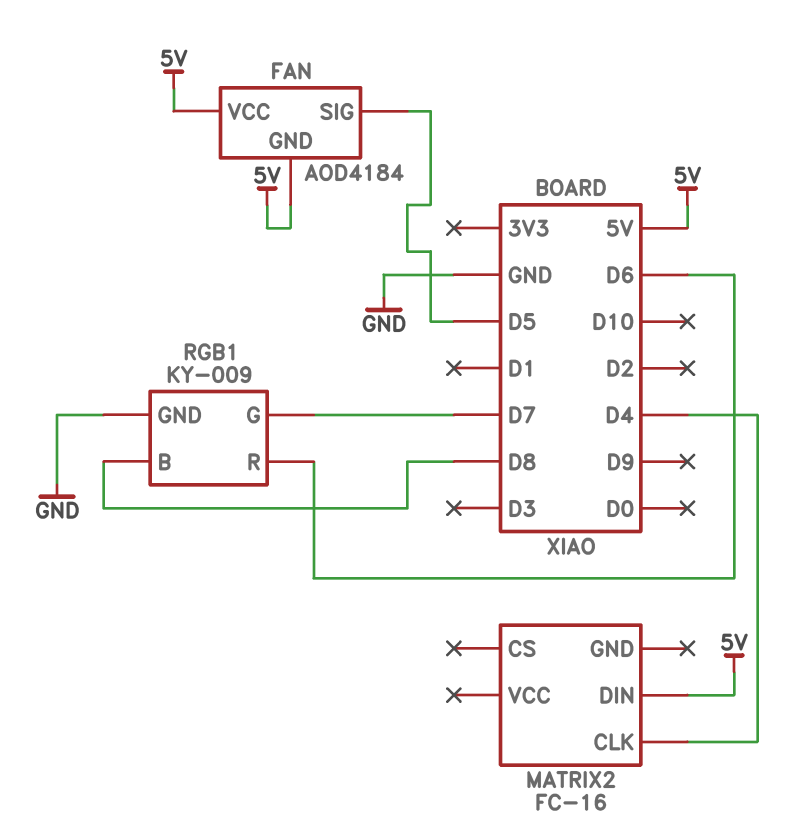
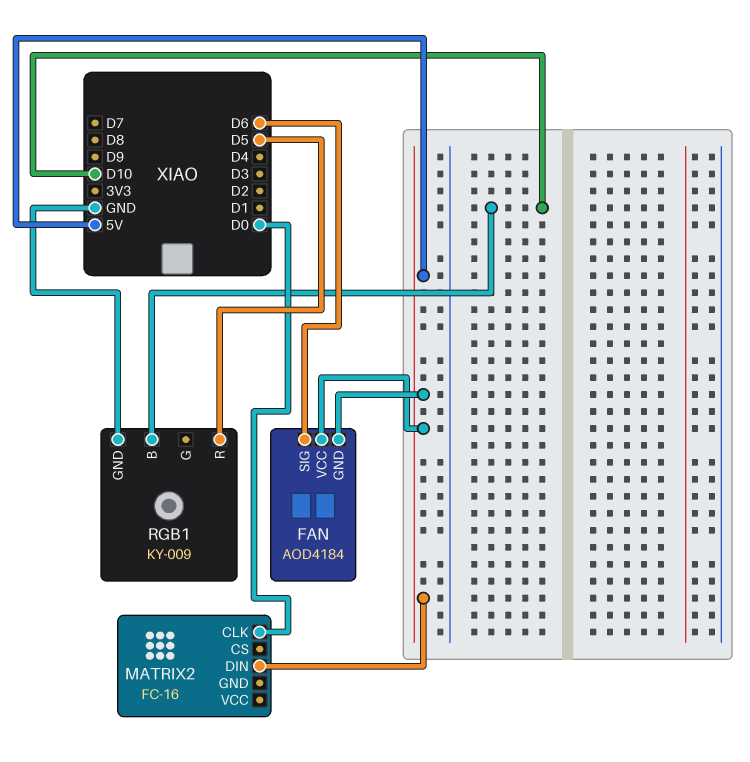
FAN pin SIG: D5 -> D6
MATRIX2 pin CLK: D4 -> D0
RGB1 pin B: D8 -> D10
RGB1 pin G: D7 -> none
RGB1 pin R: D6 -> D5

